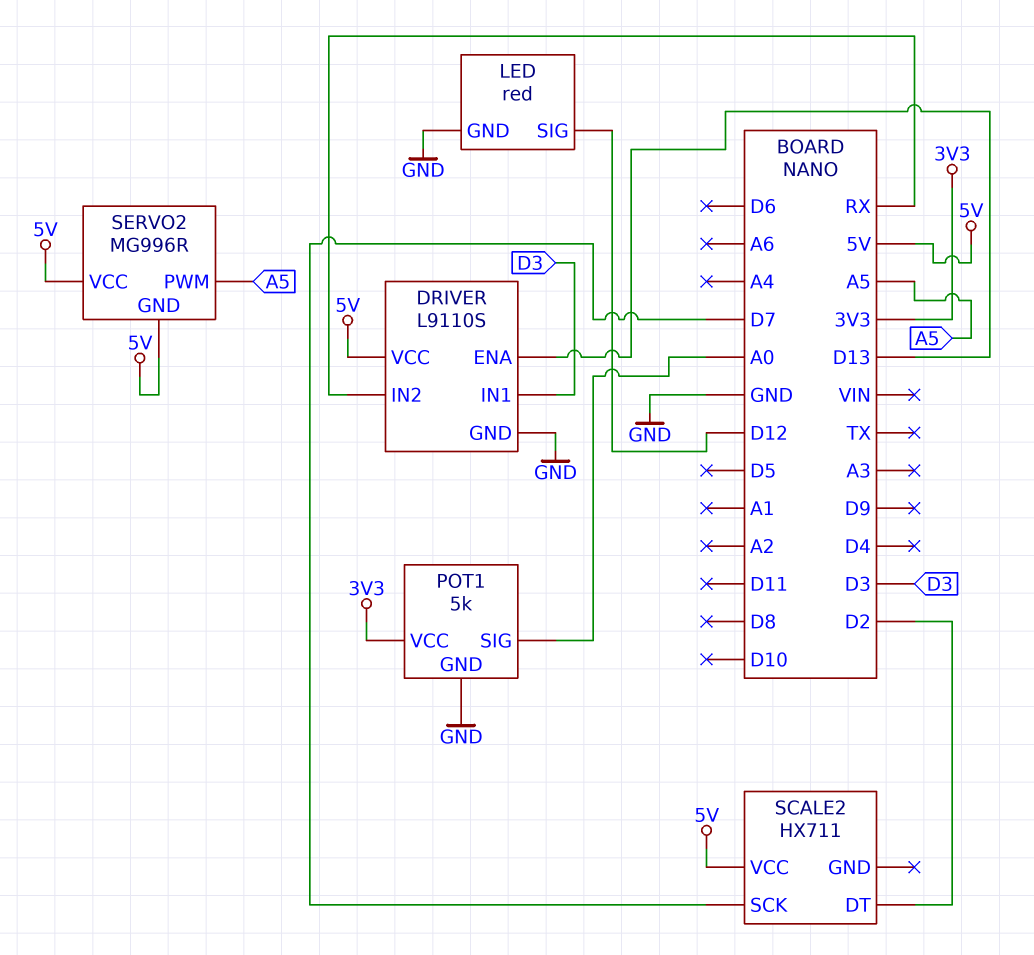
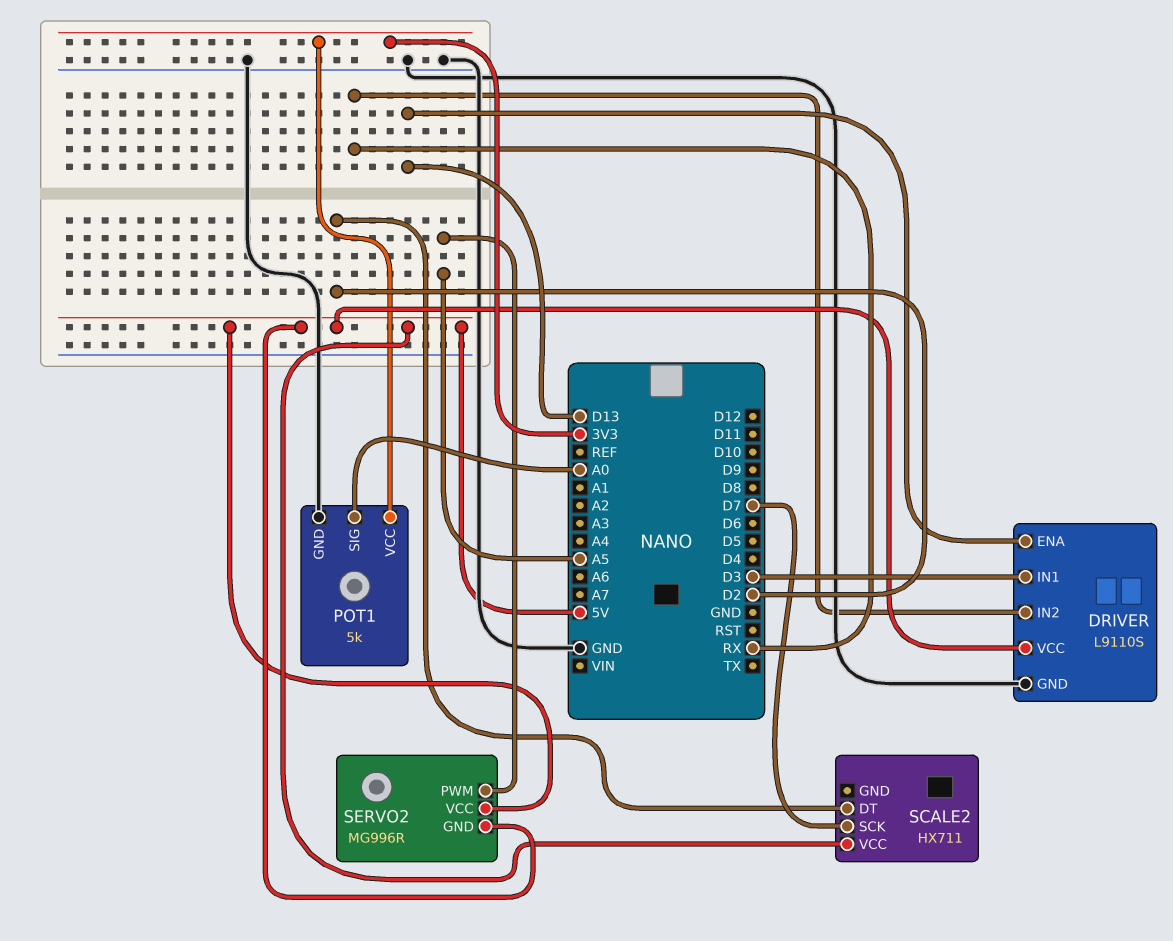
LED: red -> none
LED pin GND: GND -> none
LED pin SIG: D12 -> none

